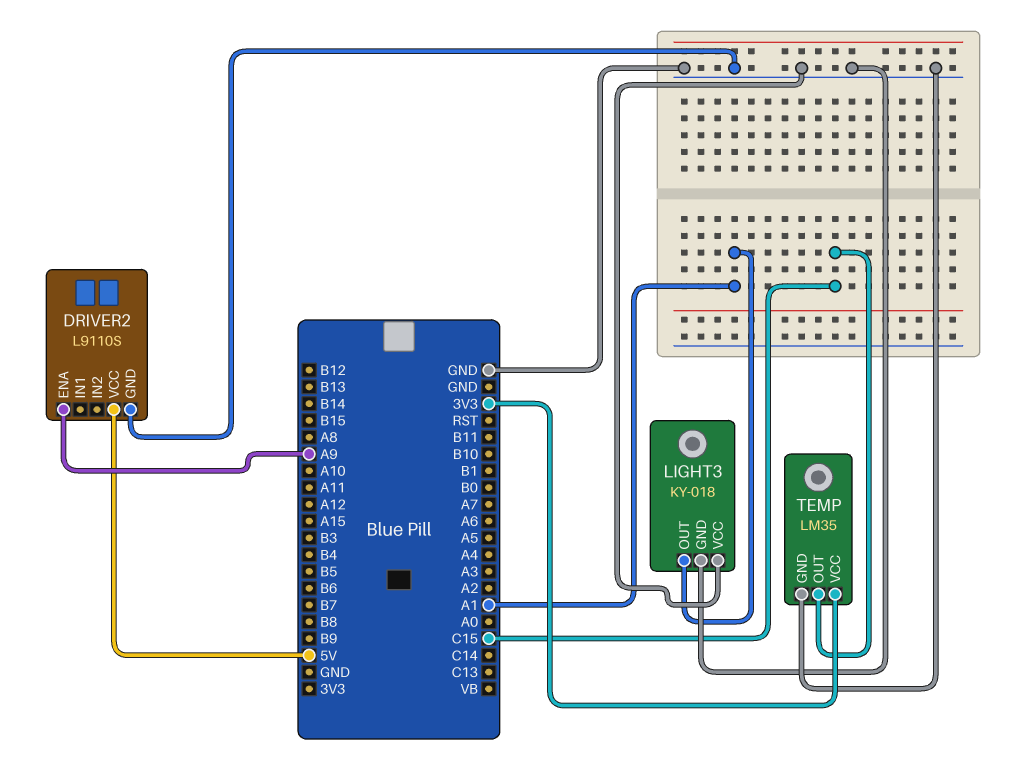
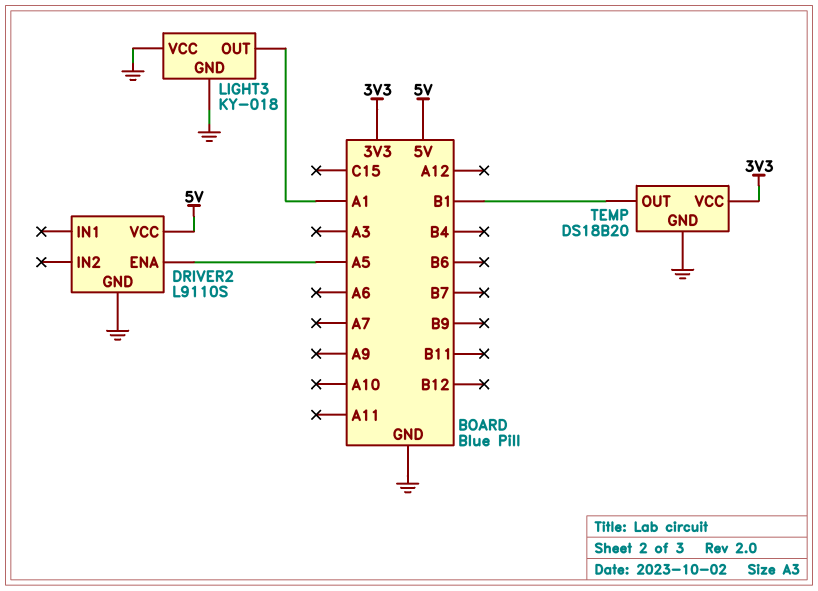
DRIVER2 pin ENA: A9 -> A5
TEMP: LM35 -> DS18B20
TEMP pin OUT: C15 -> B1

